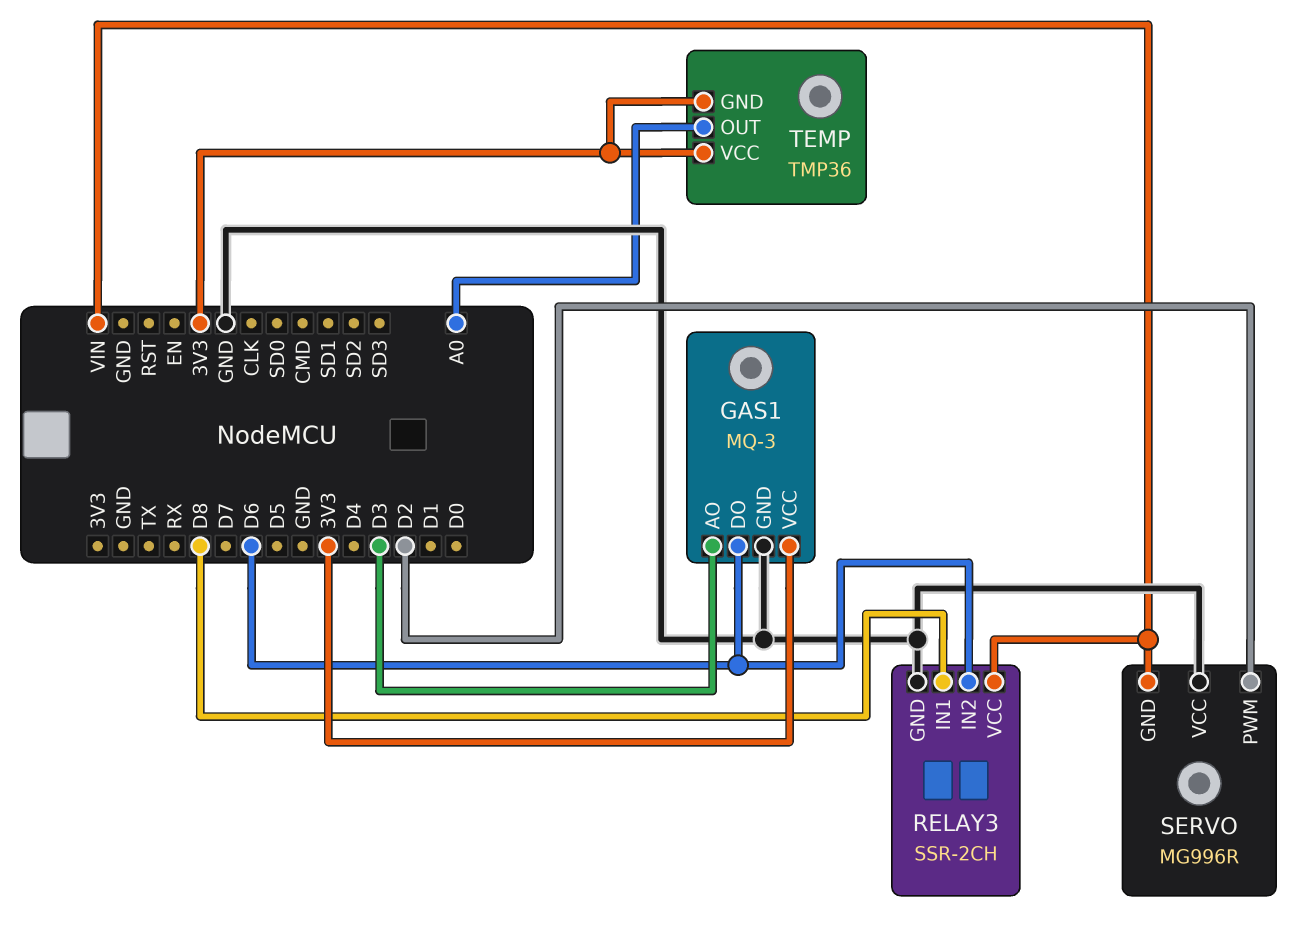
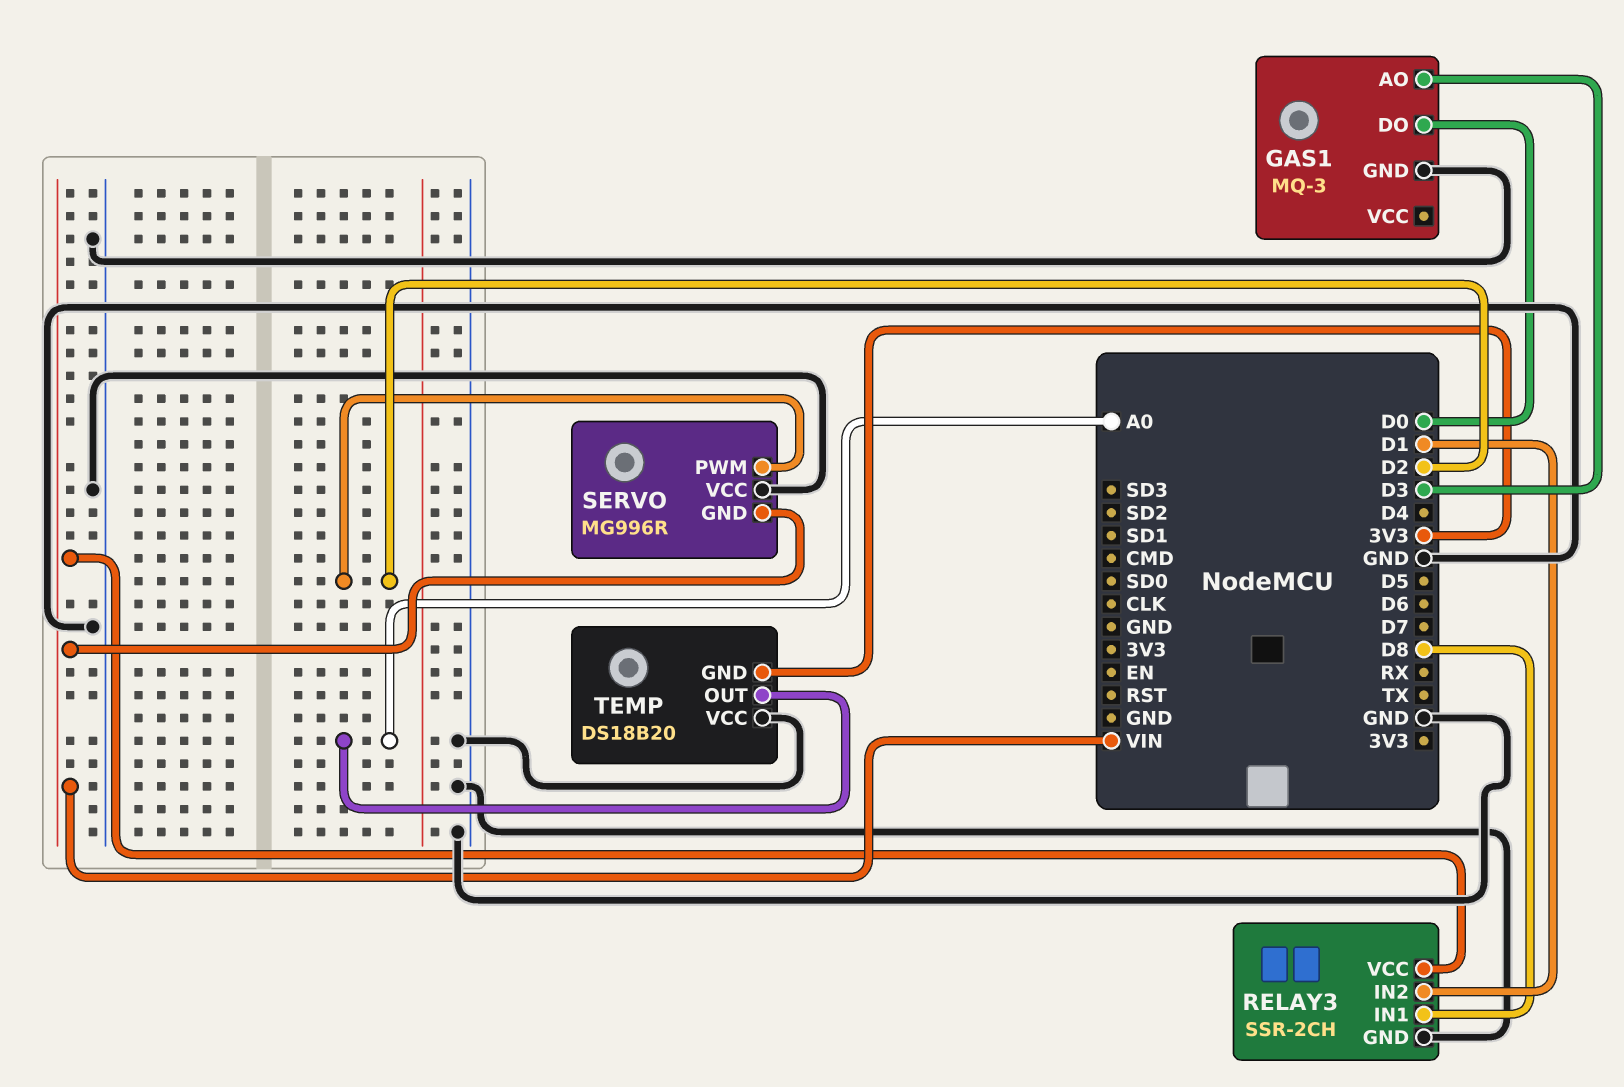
GAS1 pin DO: D6 -> D0
GAS1 pin VCC: 3V3 -> none
RELAY3 pin IN2: D6 -> D1
TEMP: TMP36 -> DS18B20
TEMP pin VCC: 3V3 -> GND

